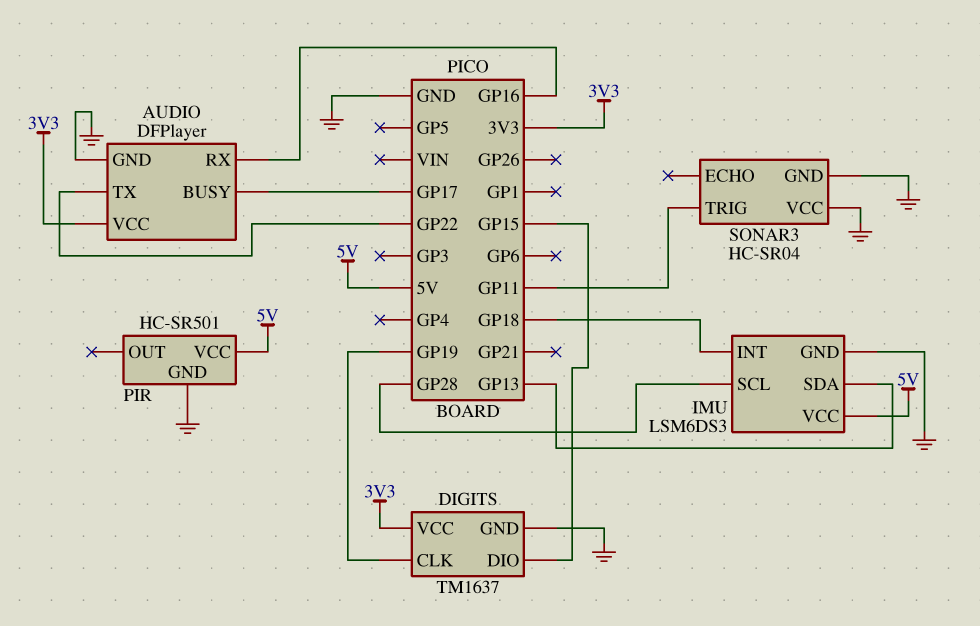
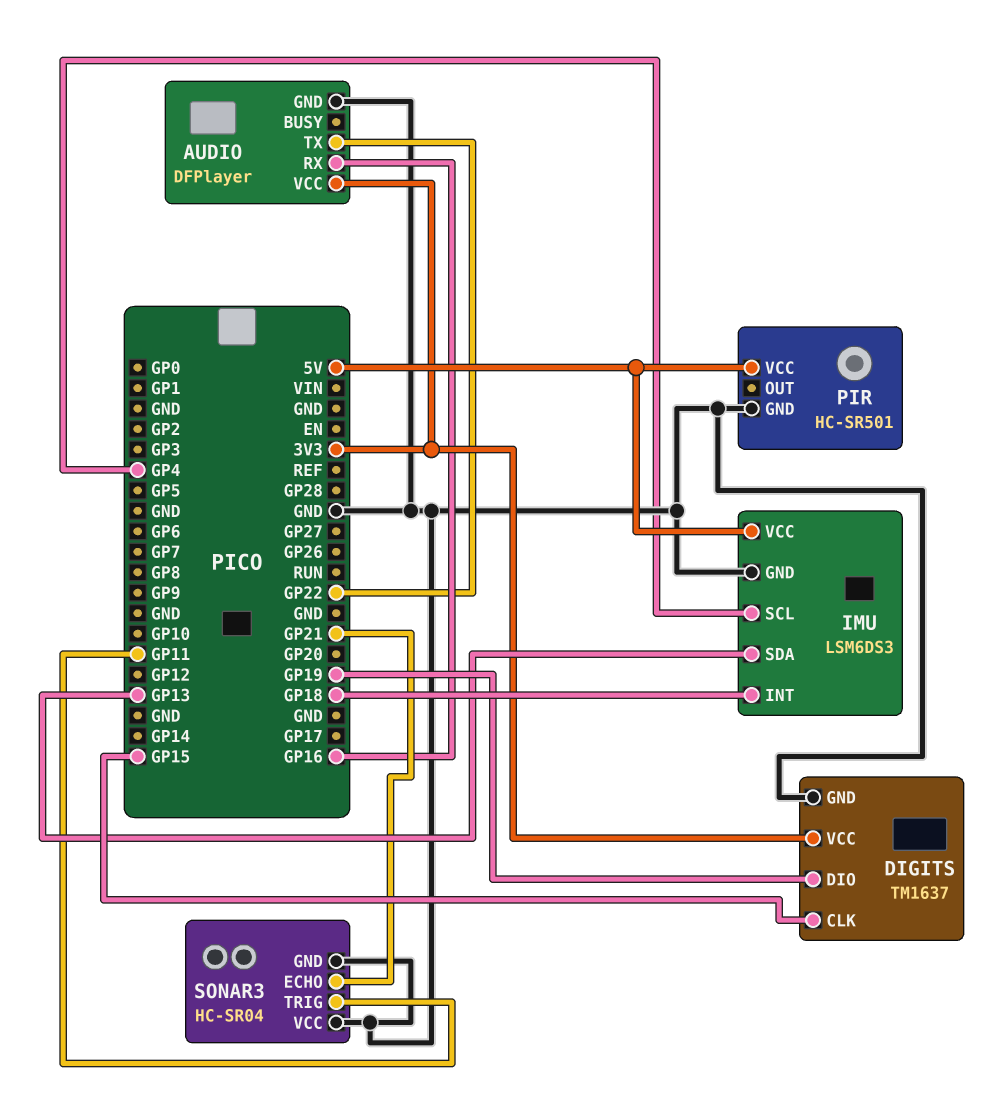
AUDIO pin BUSY: GP17 -> none
DIGITS pin CLK: GP19 -> GP15
DIGITS pin DIO: GP15 -> GP19
IMU pin SCL: GP28 -> GP4
SONAR3 pin ECHO: none -> GP21

